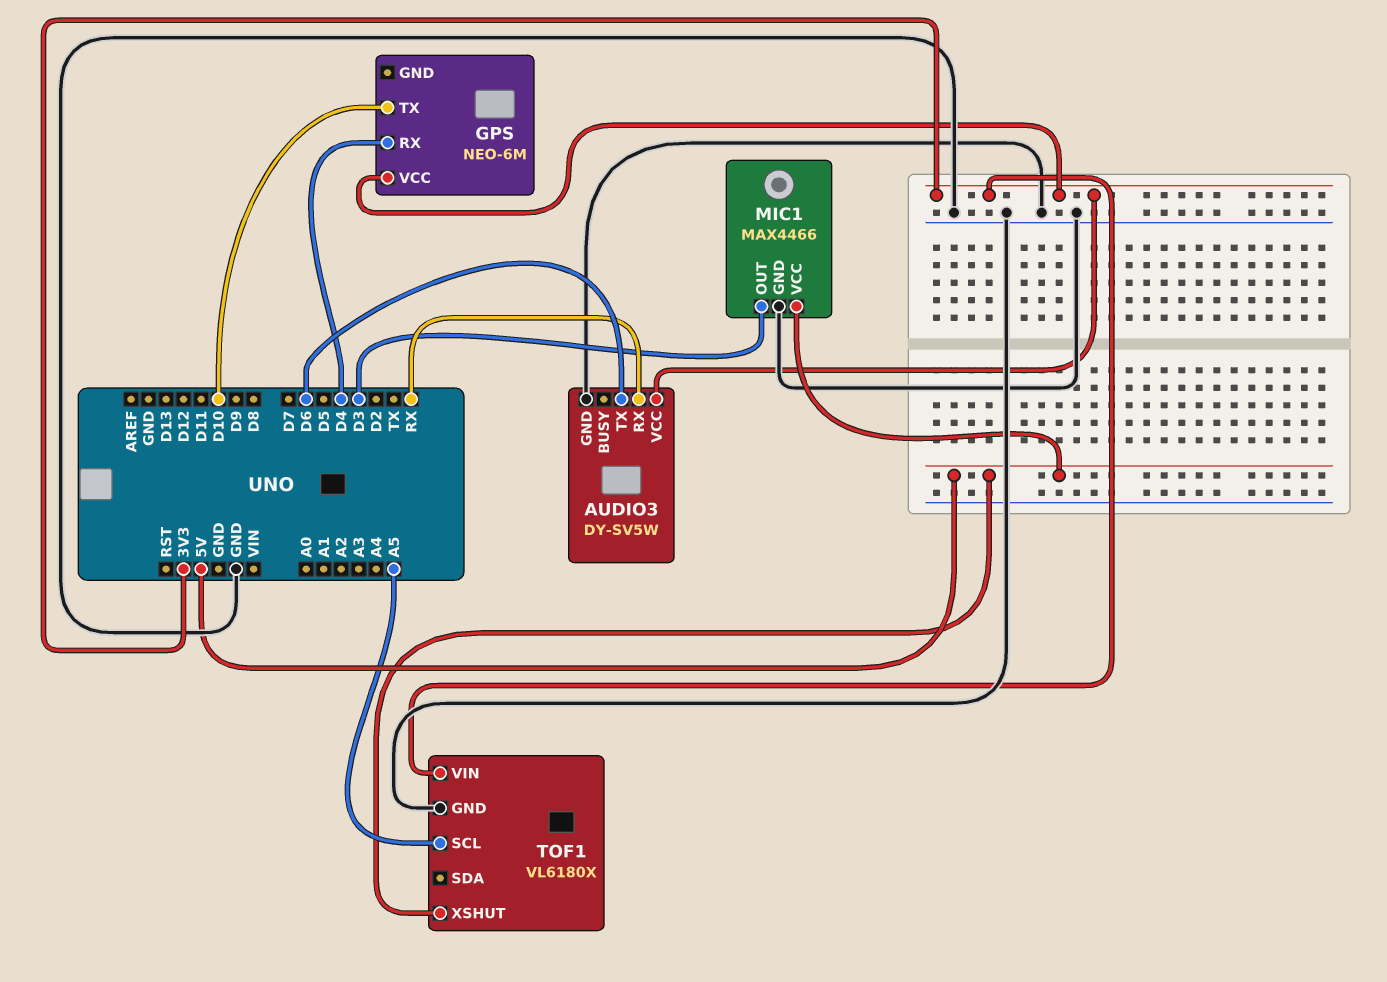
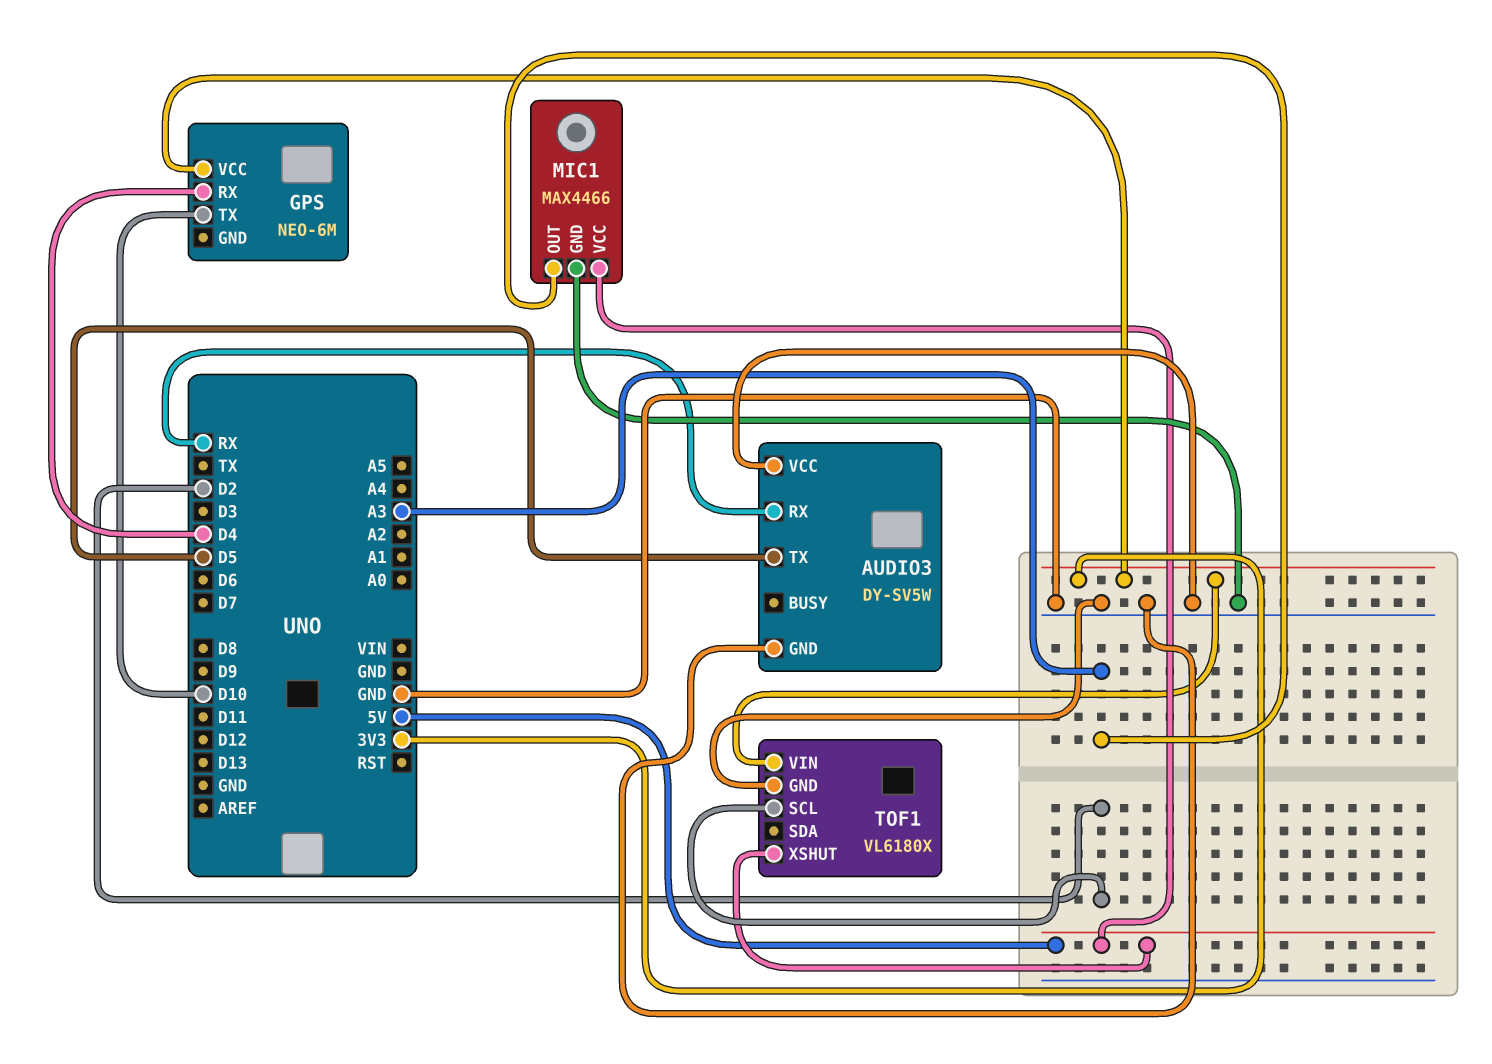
AUDIO3 pin TX: D6 -> D5
AUDIO3 pin VCC: 3V3 -> GND
MIC1 pin OUT: D3 -> A3
TOF1 pin SCL: A5 -> D2

